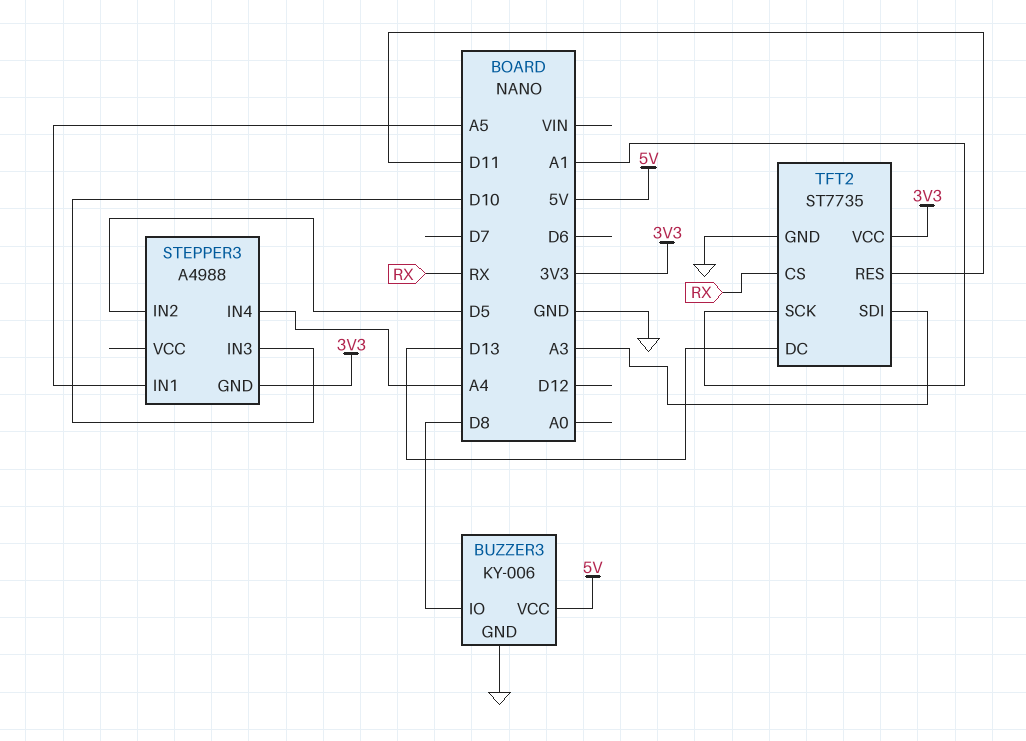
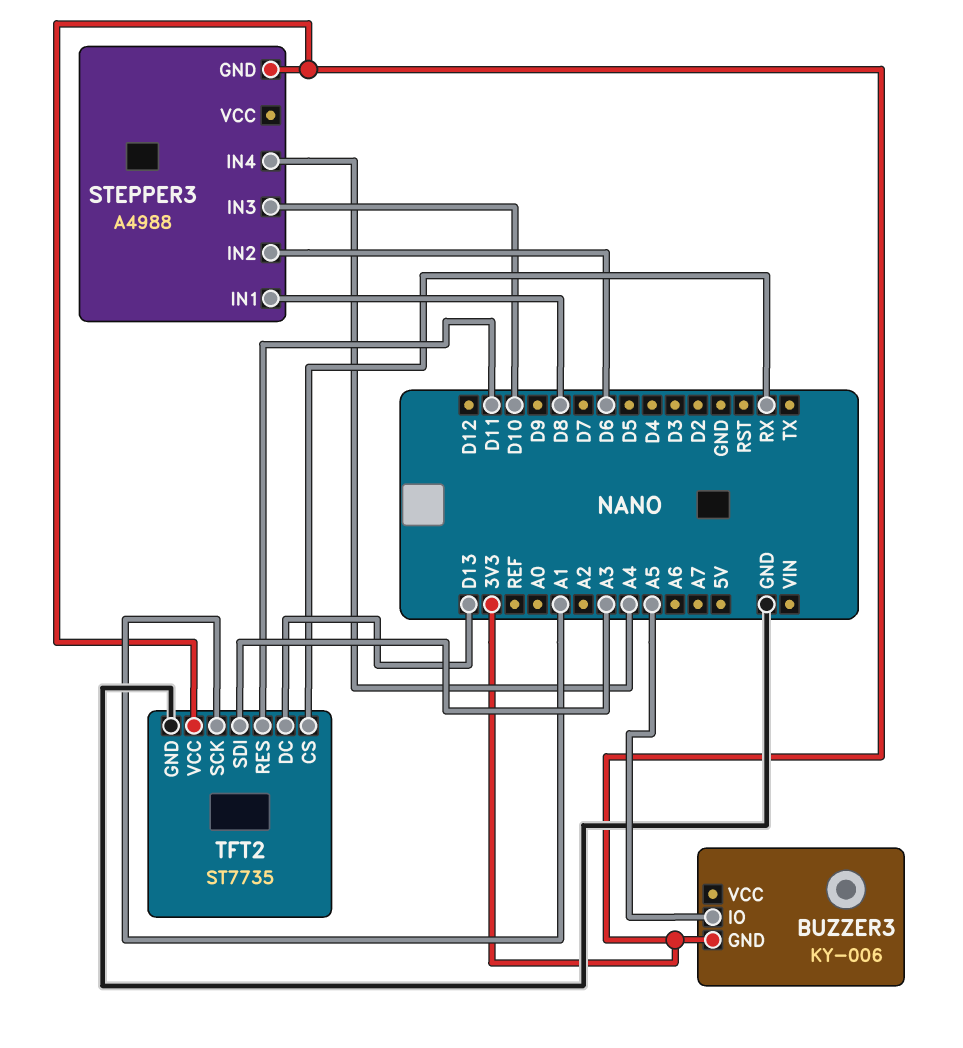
BUZZER3 pin GND: GND -> 3V3
BUZZER3 pin IO: D8 -> A5
BUZZER3 pin VCC: 5V -> none
STEPPER3 pin IN1: A5 -> D8
STEPPER3 pin IN2: D5 -> D6

